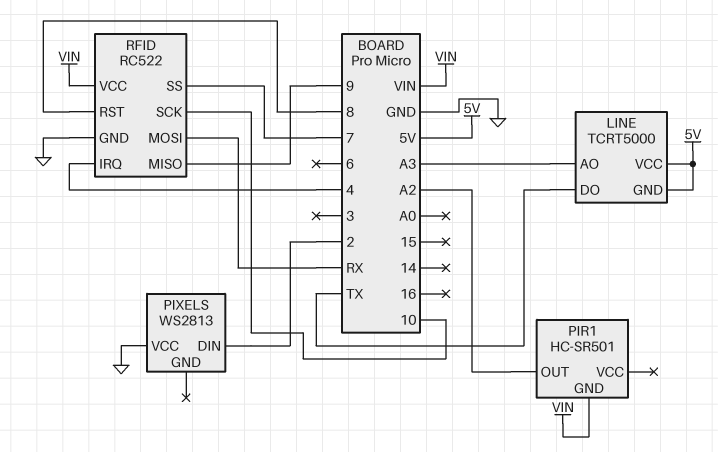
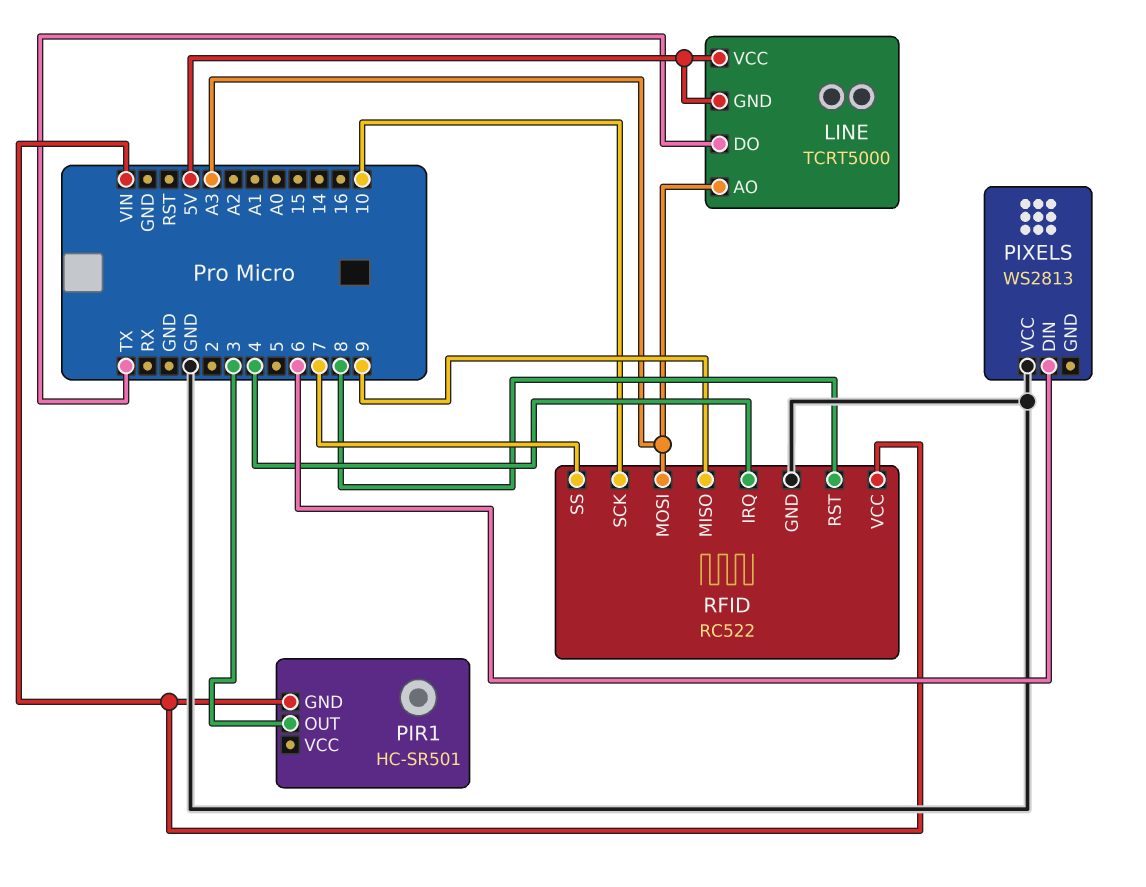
PIR1 pin OUT: A2 -> 3
PIXELS pin DIN: 2 -> 6
RFID pin MOSI: RX -> A3

